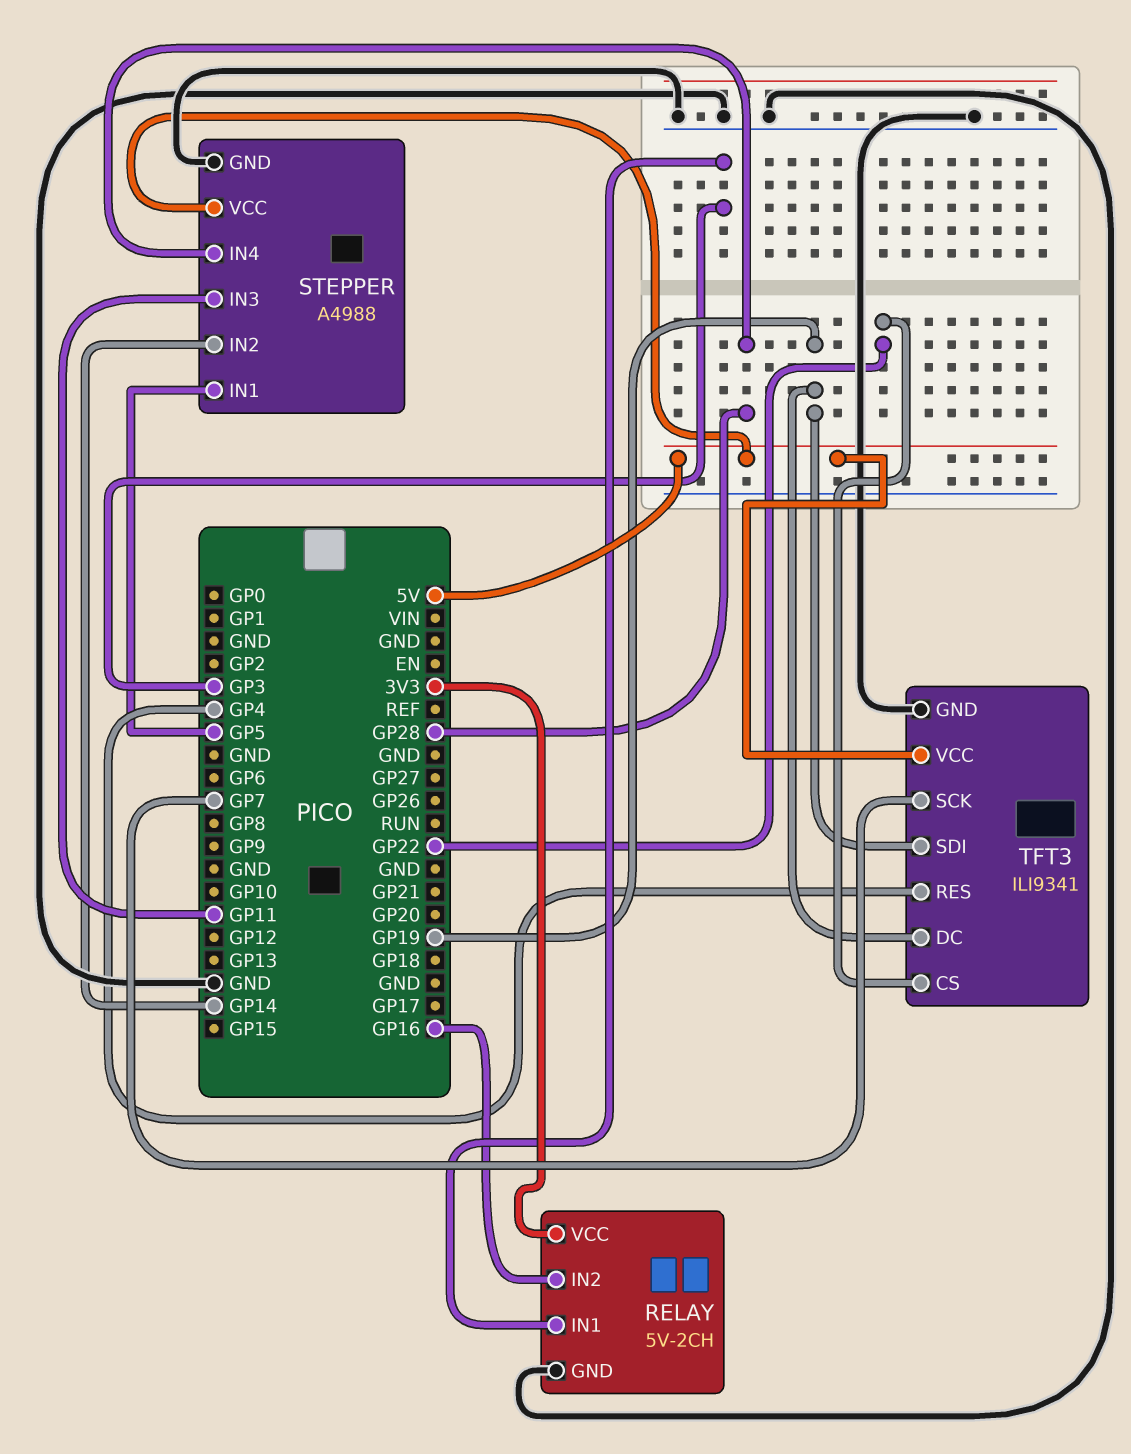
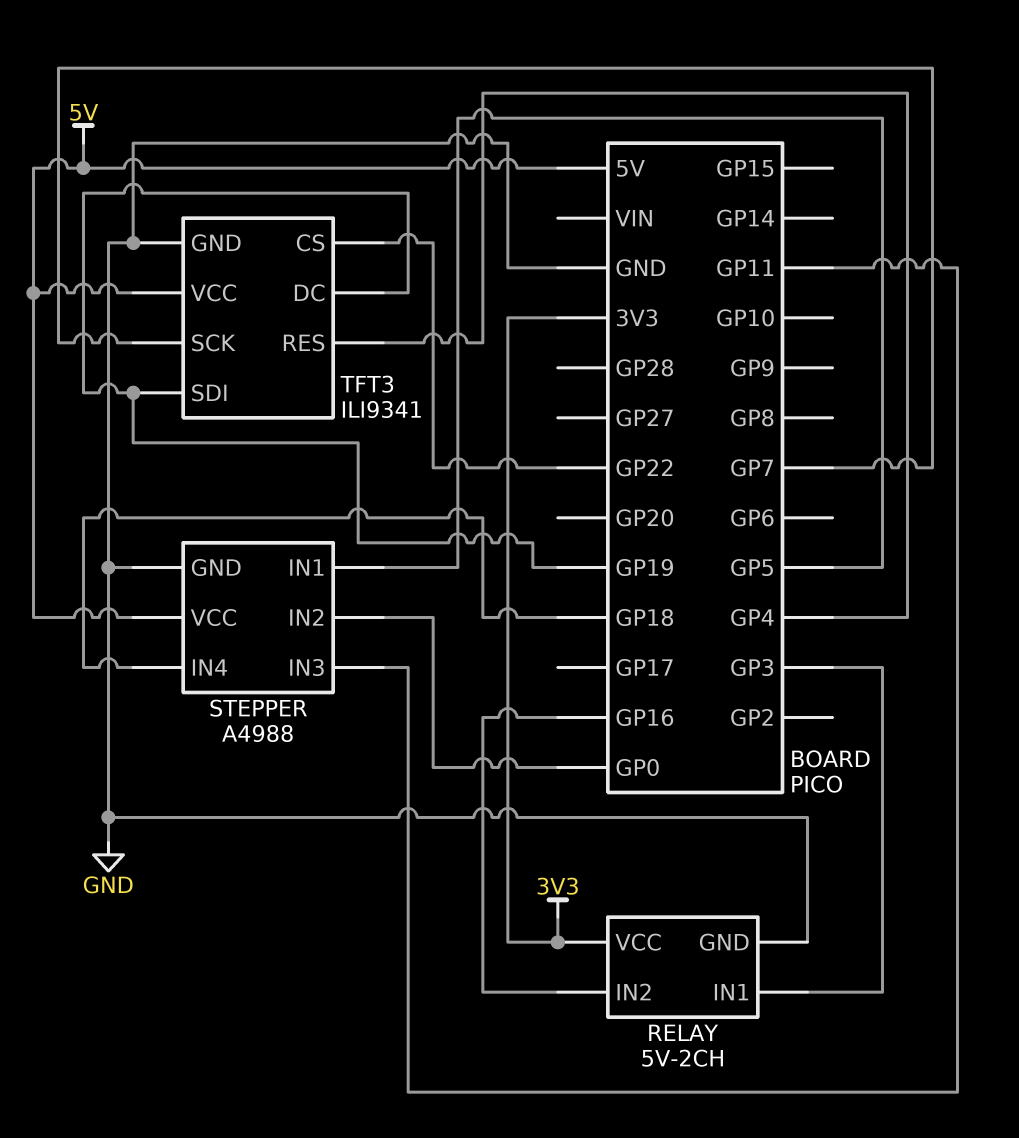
STEPPER pin IN2: GP14 -> GP0
STEPPER pin IN4: GP28 -> GP18

